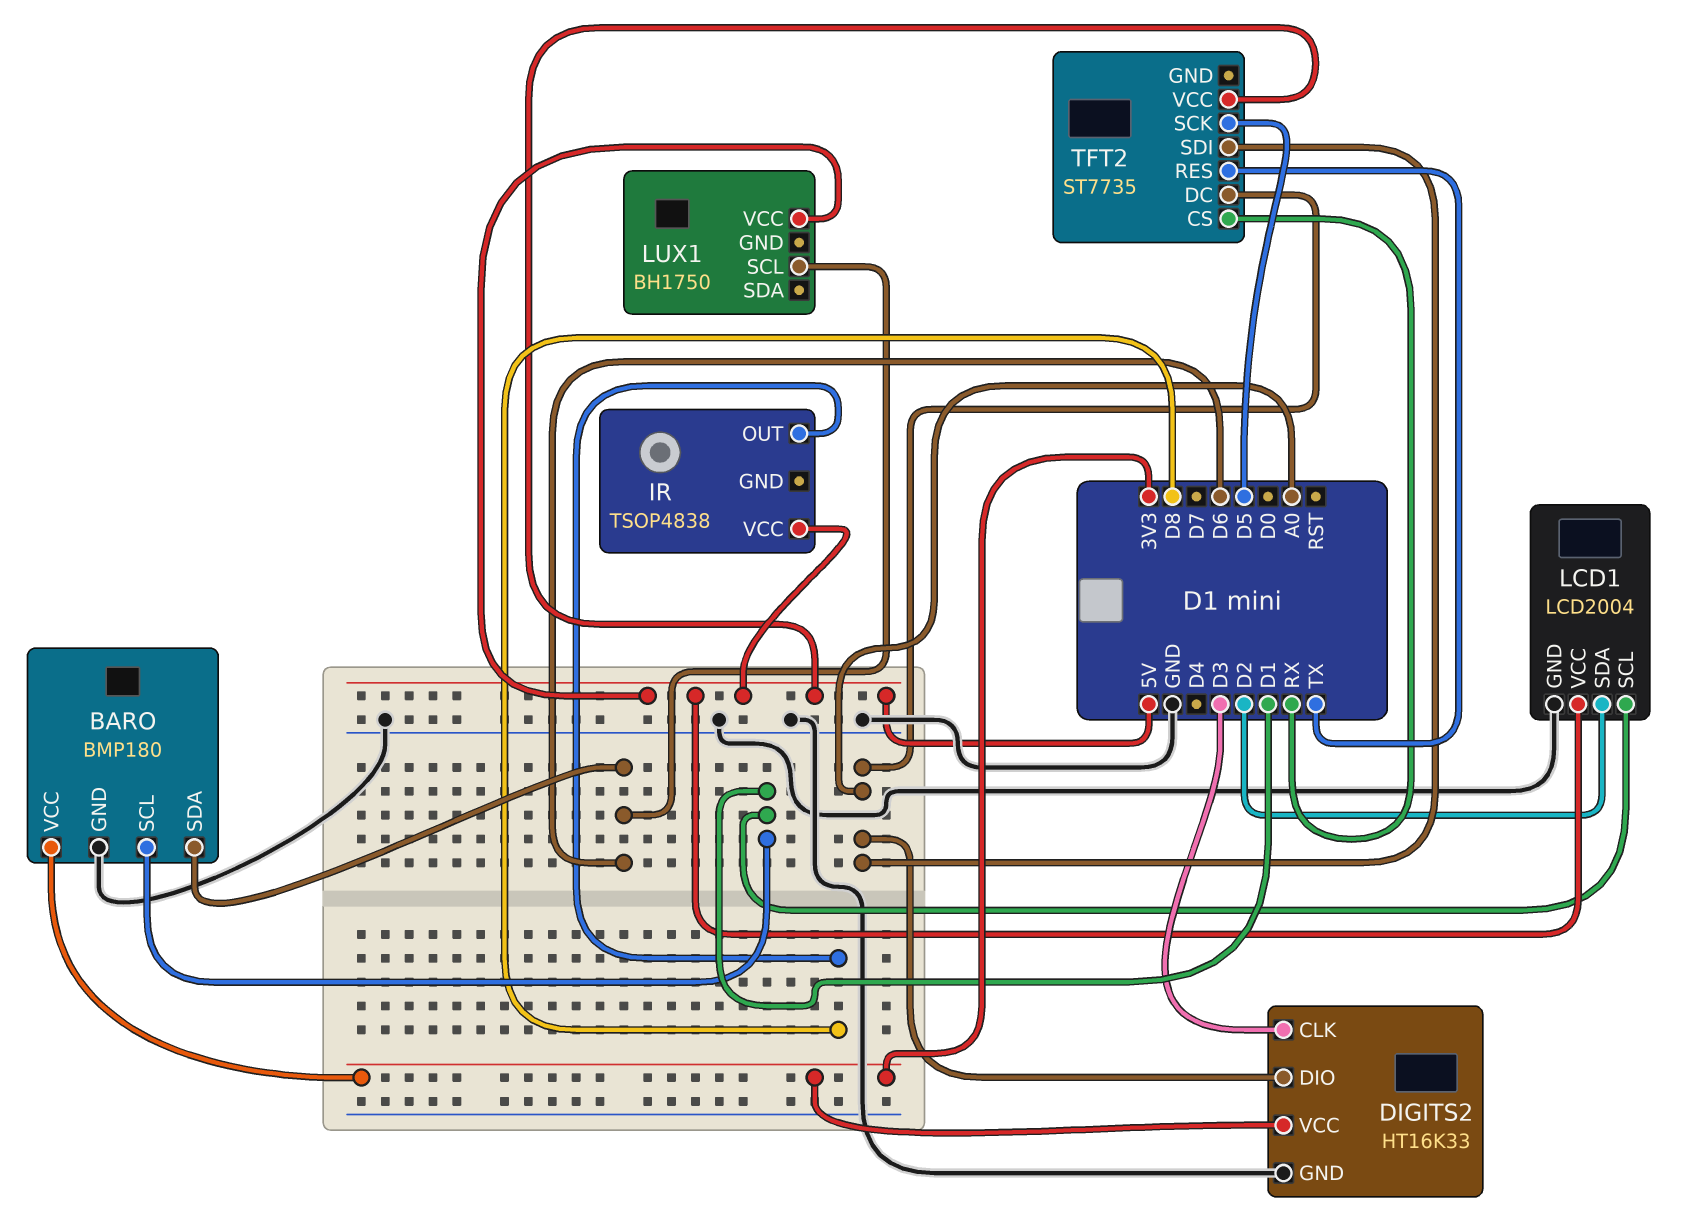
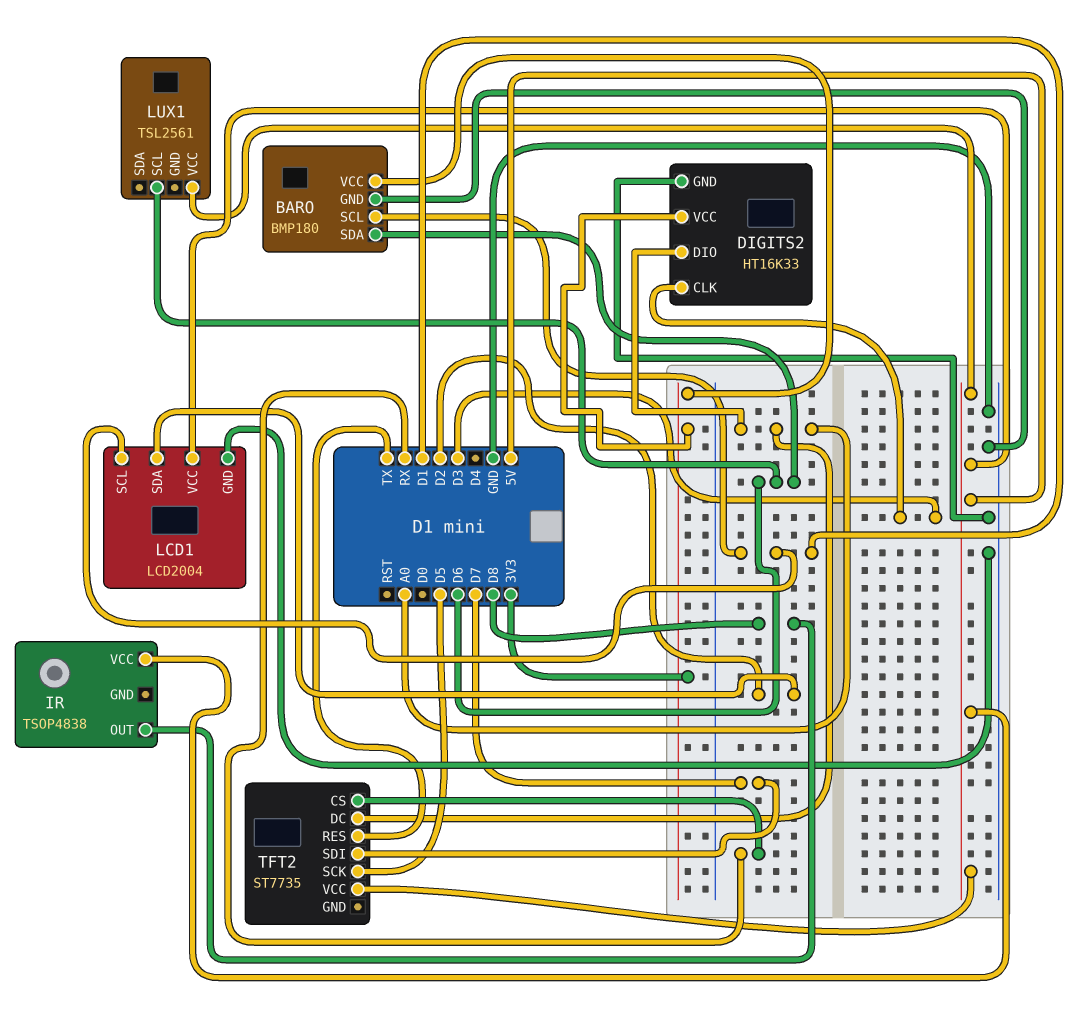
LUX1: BH1750 -> TSL2561
TFT2 pin SDI: A0 -> D7

